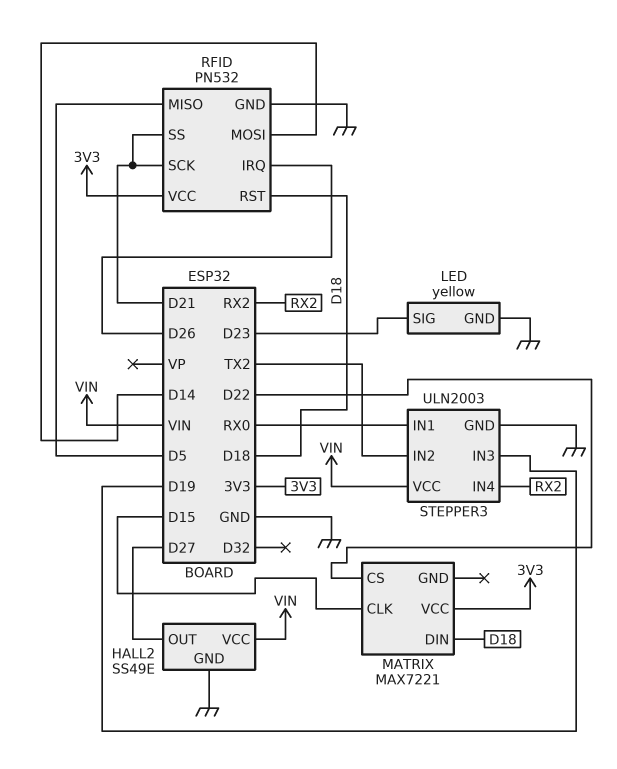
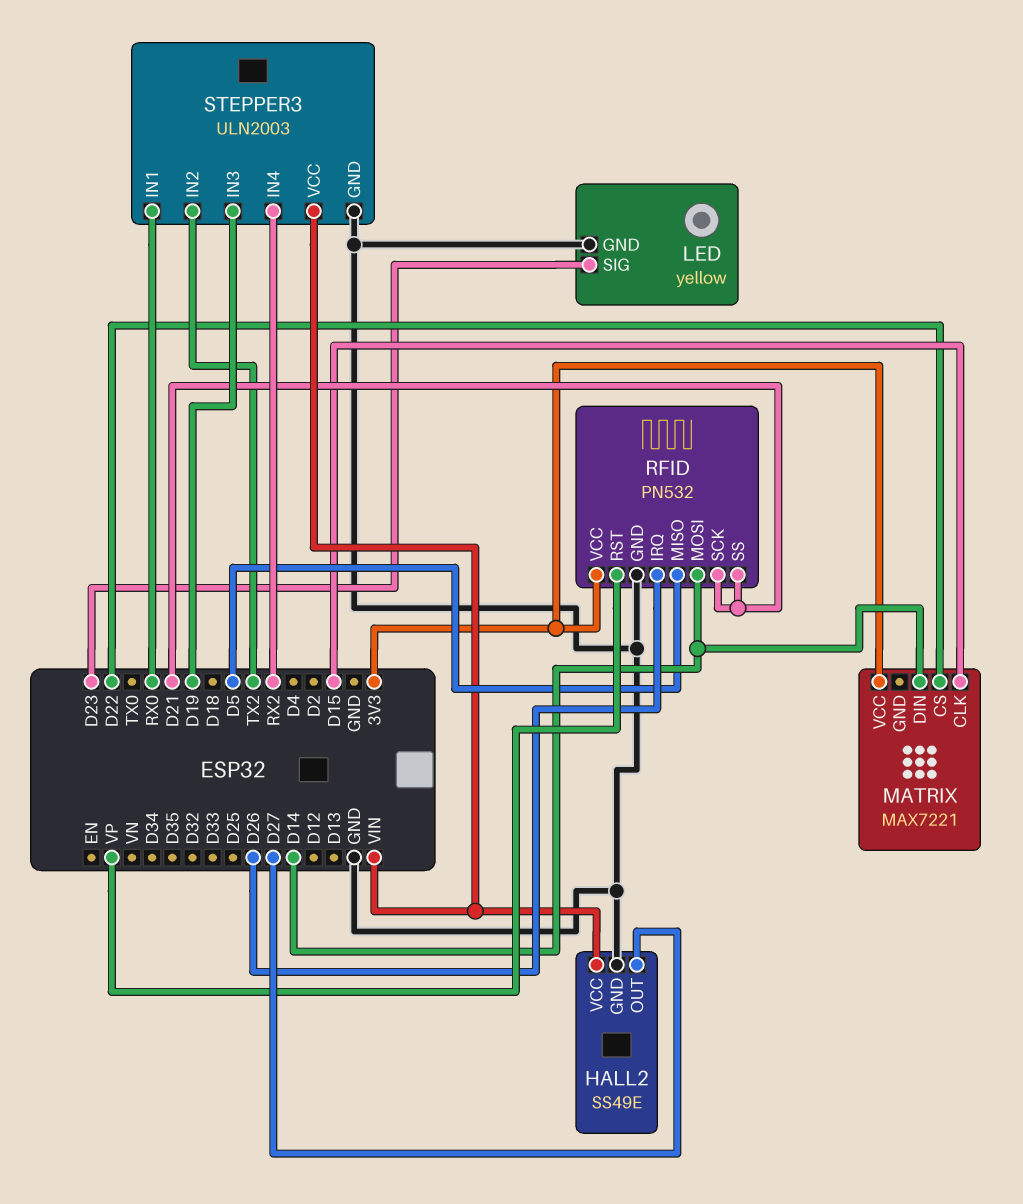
MATRIX pin DIN: D18 -> D14
RFID pin RST: D18 -> VP

